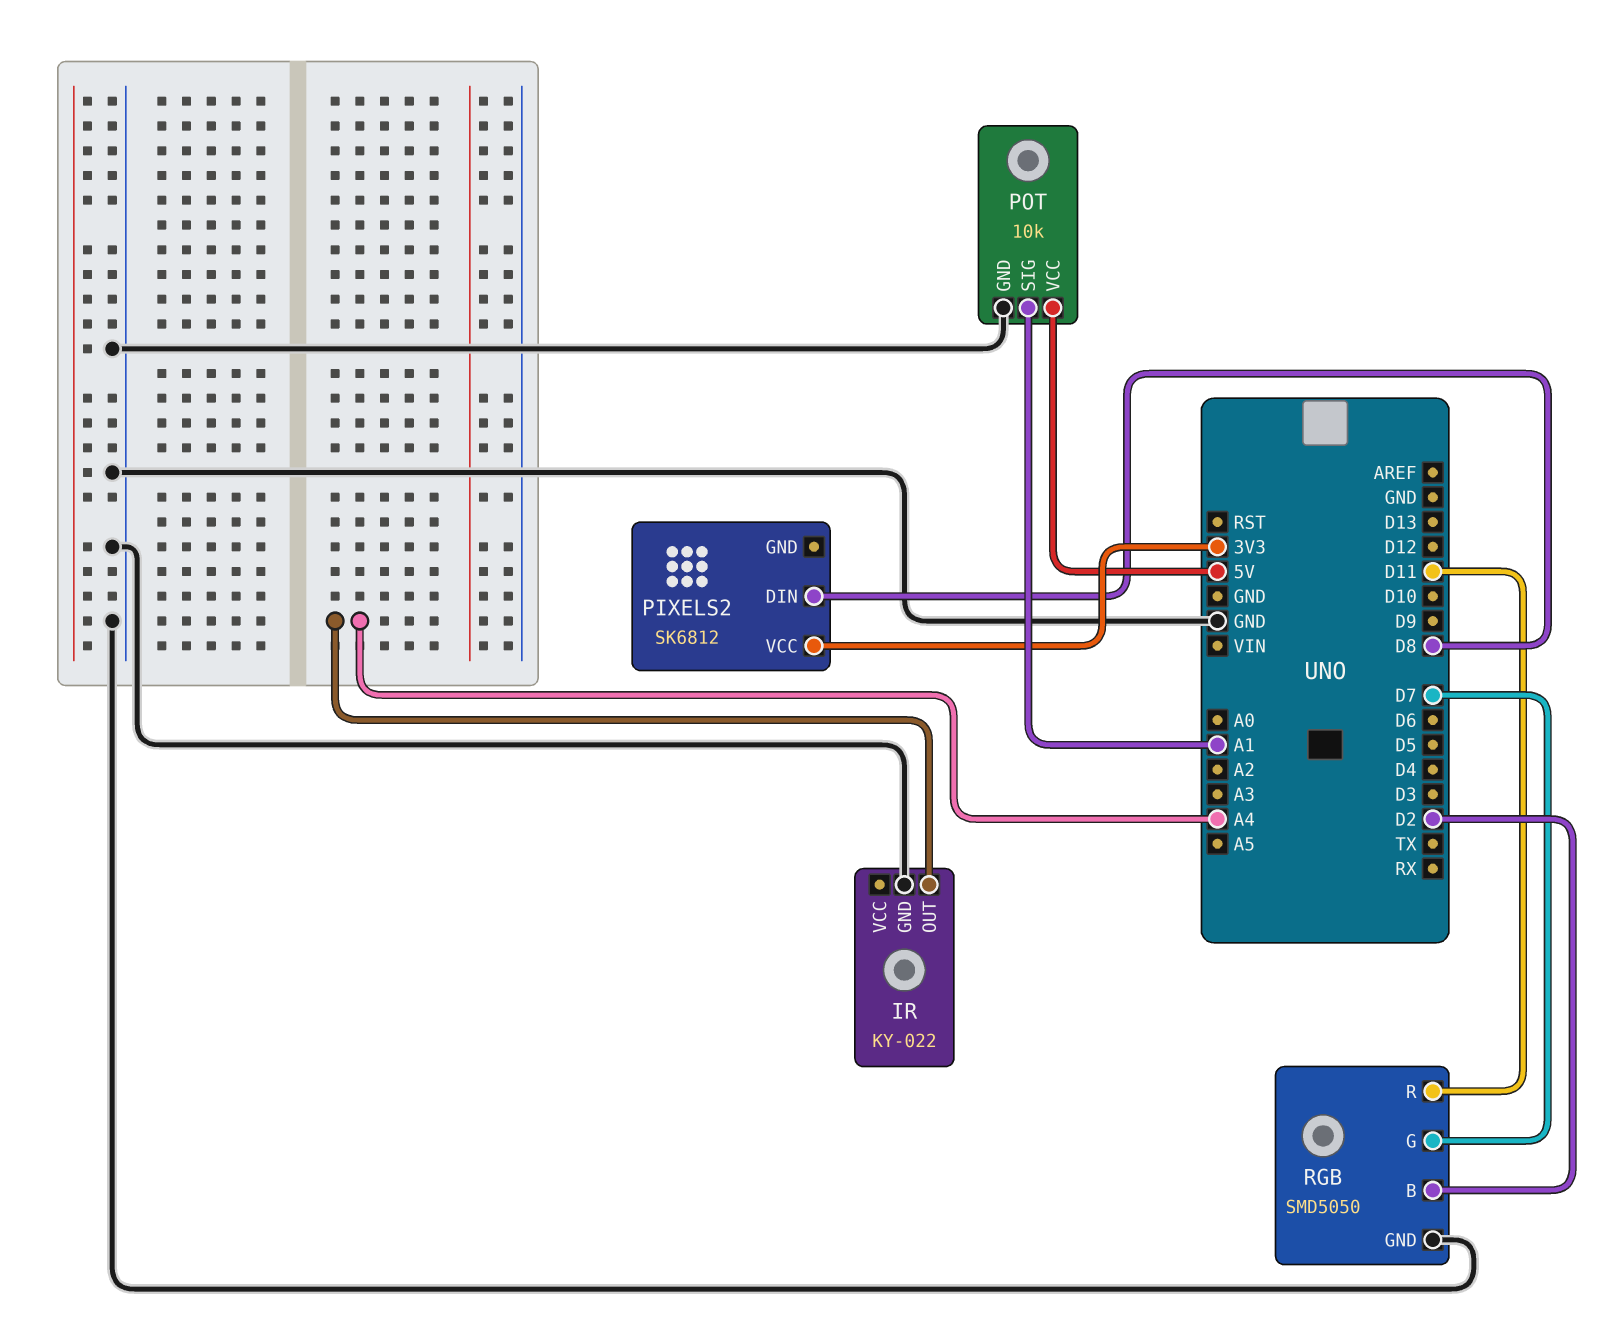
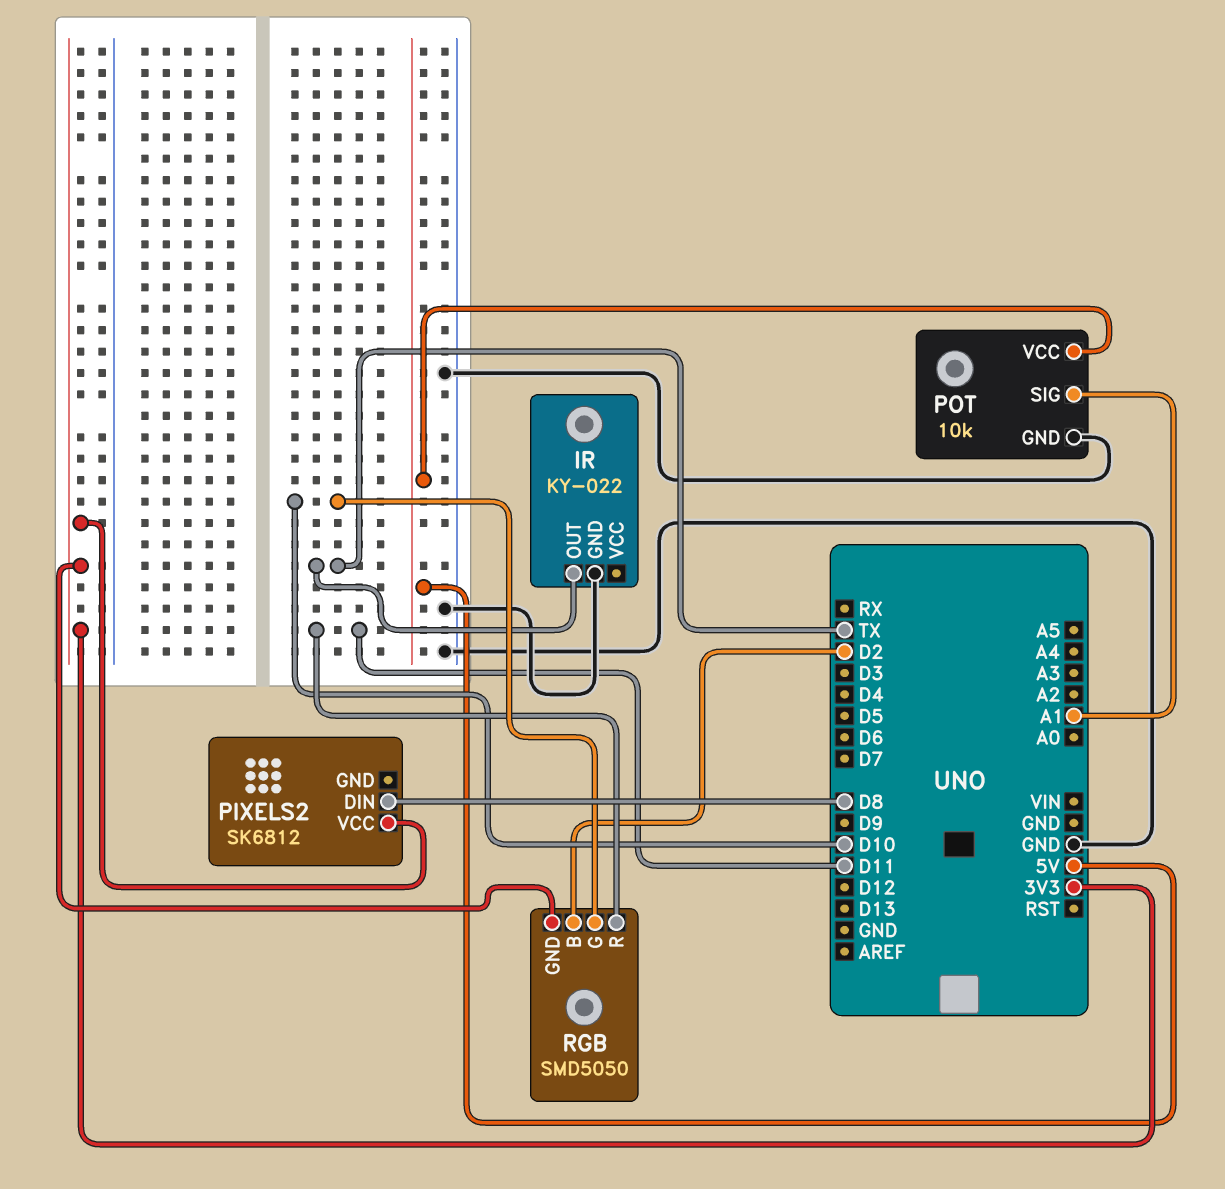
IR pin OUT: A4 -> TX
RGB pin G: D7 -> D10
RGB pin GND: GND -> 3V3

